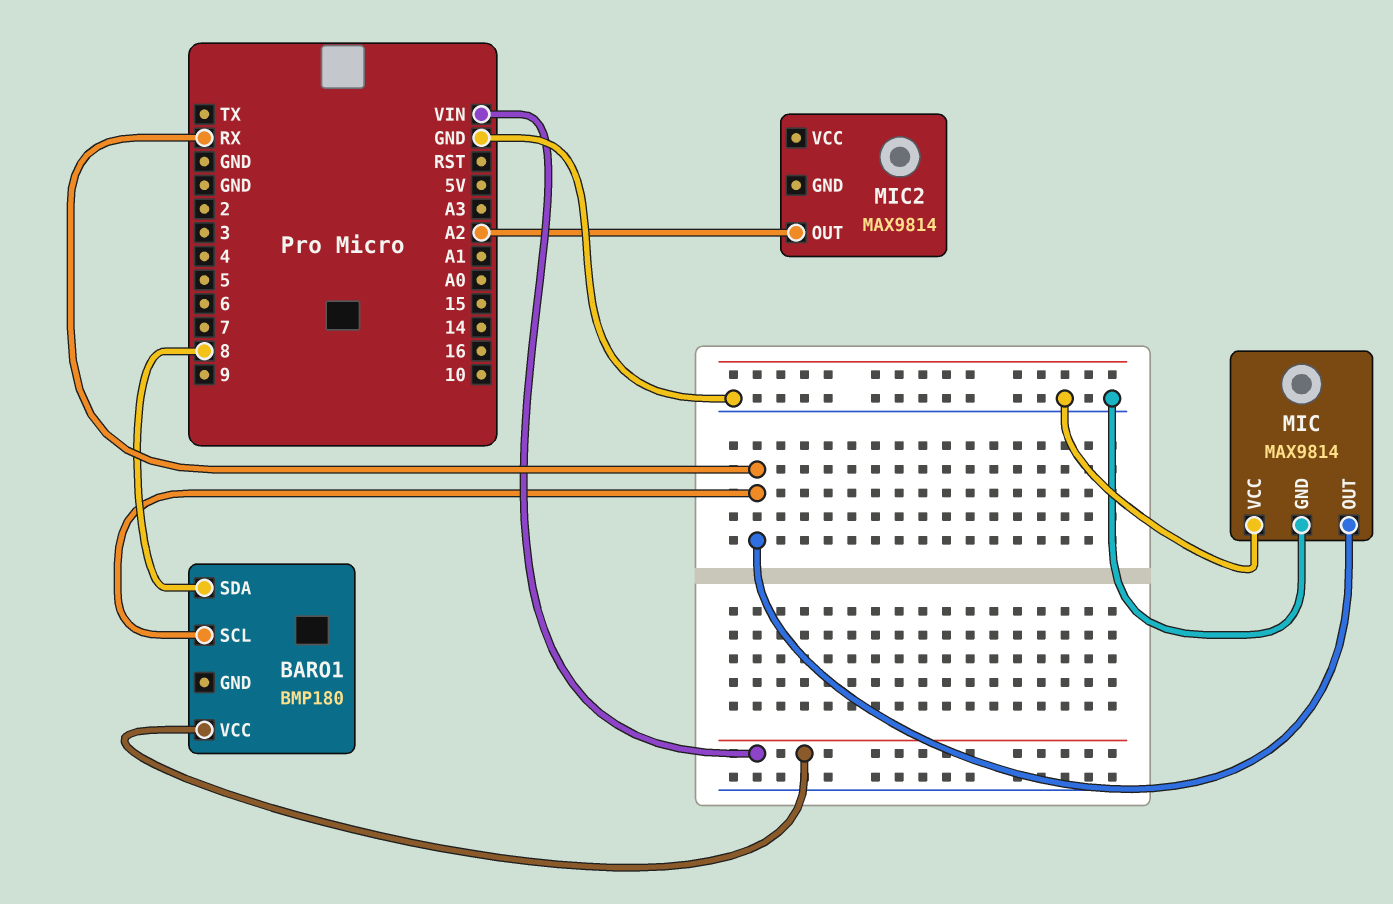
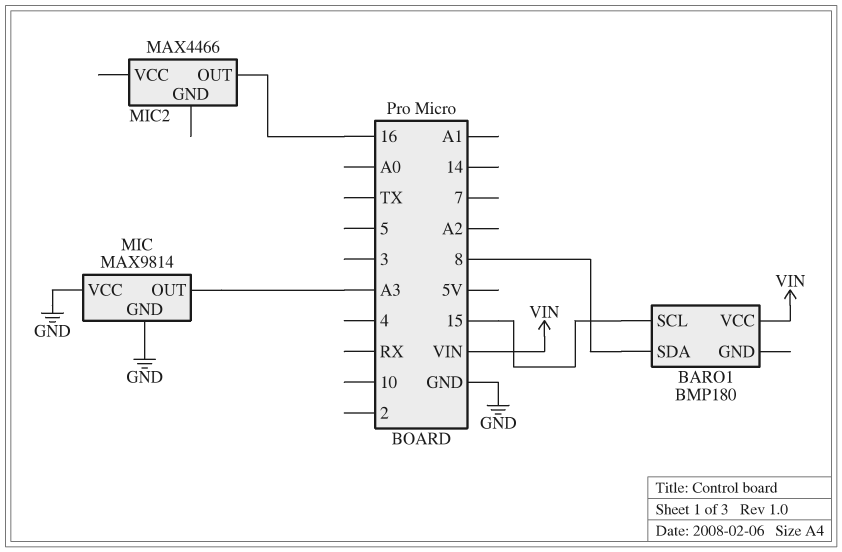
BARO1 pin SCL: RX -> 15
MIC pin OUT: RX -> A3
MIC2: MAX9814 -> MAX4466
MIC2 pin OUT: A2 -> 16

